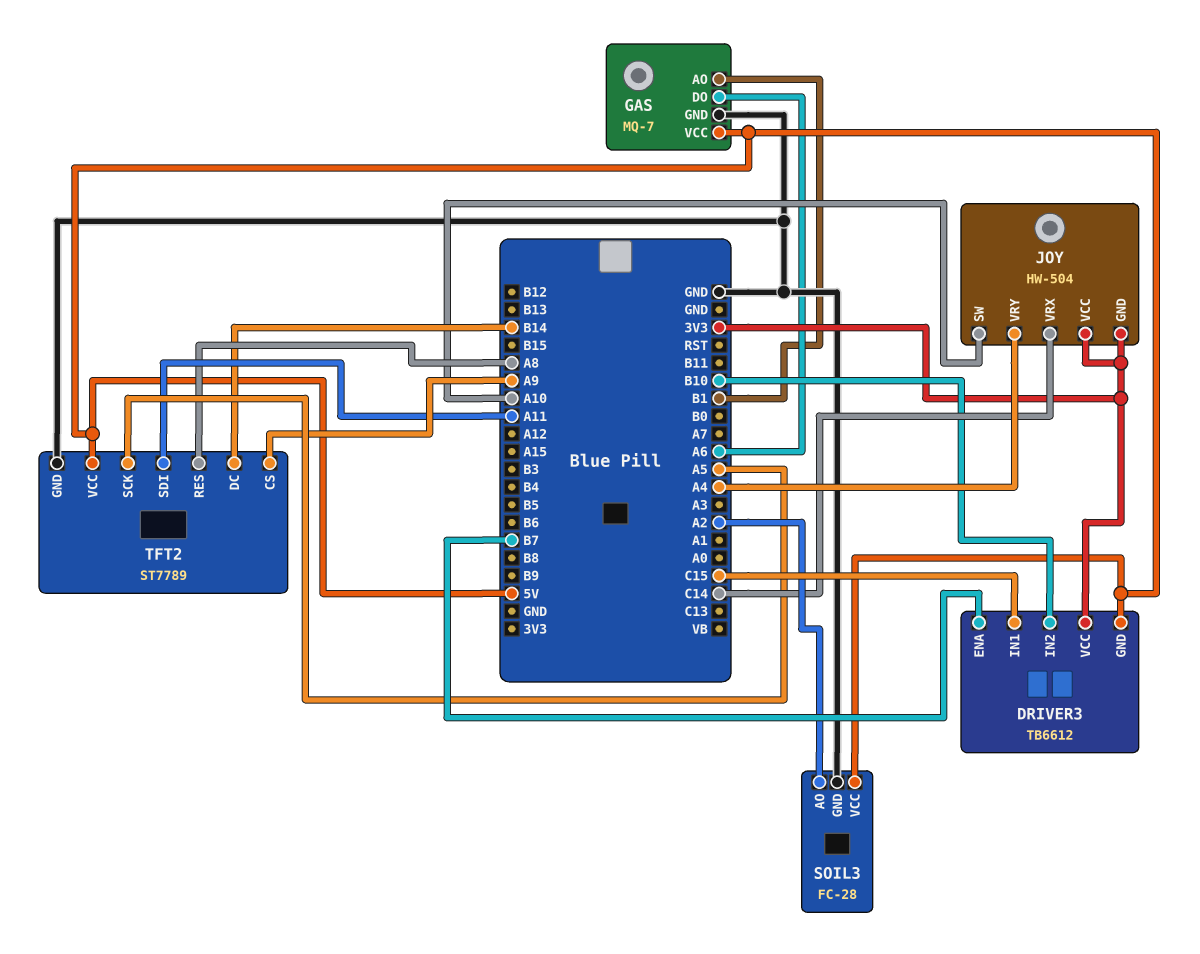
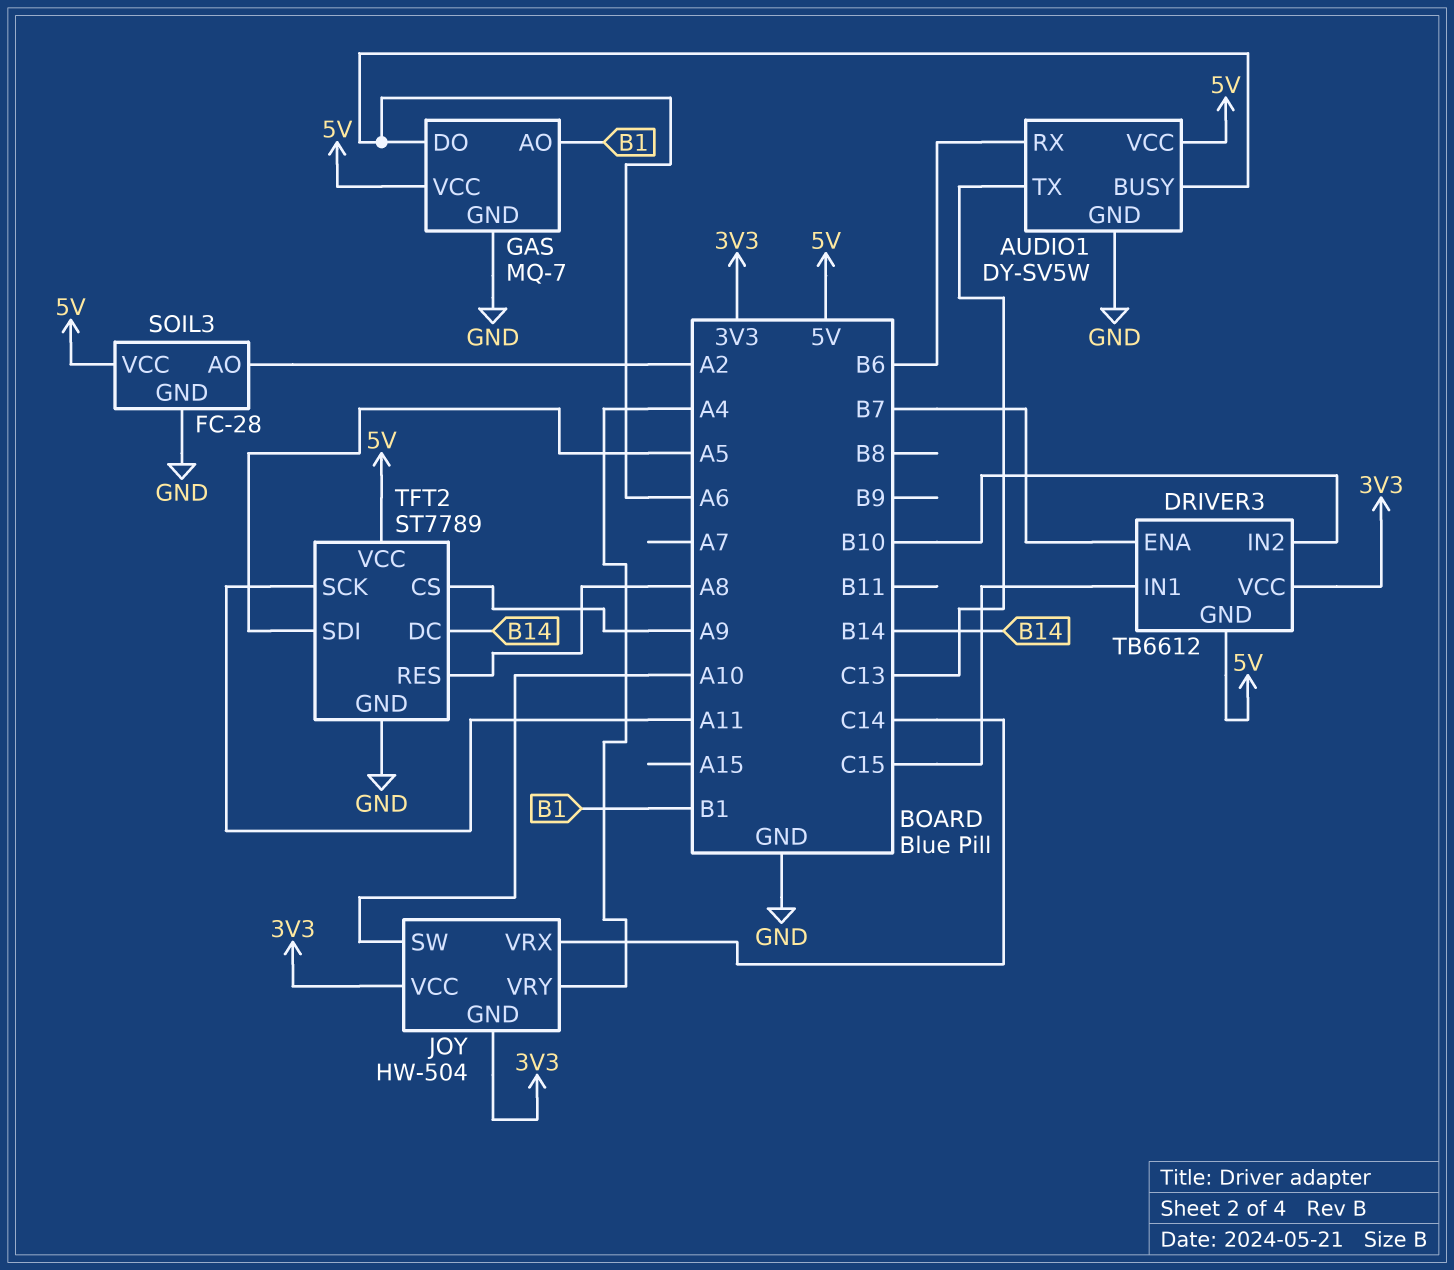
AUDIO1: none -> DY-SV5W
AUDIO1 pin BUSY: none -> A6
AUDIO1 pin GND: none -> GND
AUDIO1 pin RX: none -> B6
AUDIO1 pin TX: none -> C13
AUDIO1 pin VCC: none -> 5V
TFT2 pin SCK: A5 -> A11
TFT2 pin SDI: A11 -> A5

